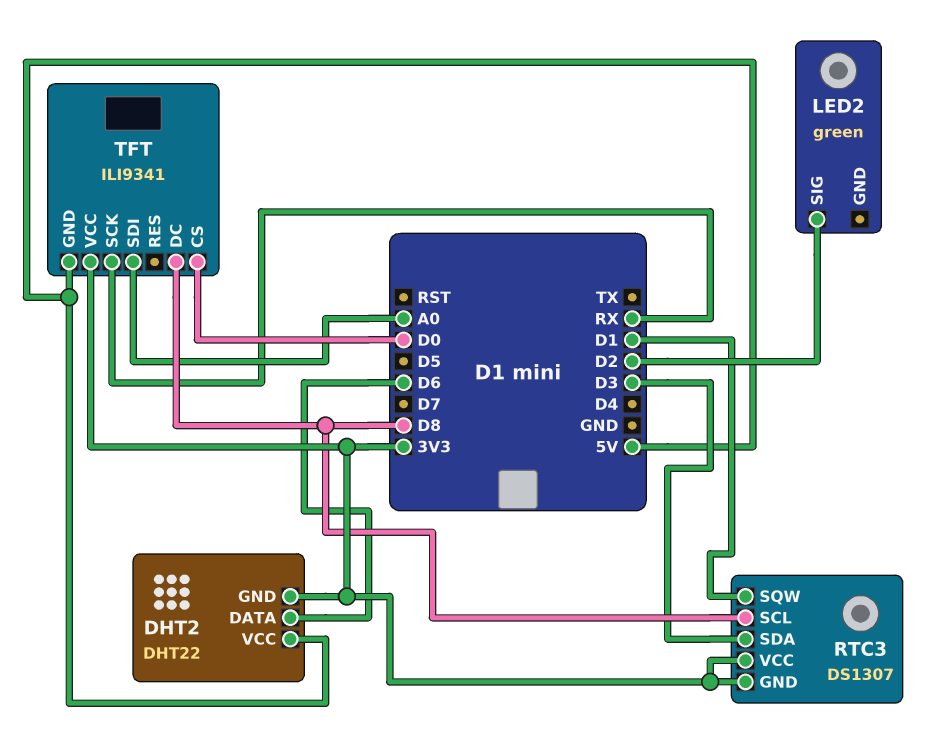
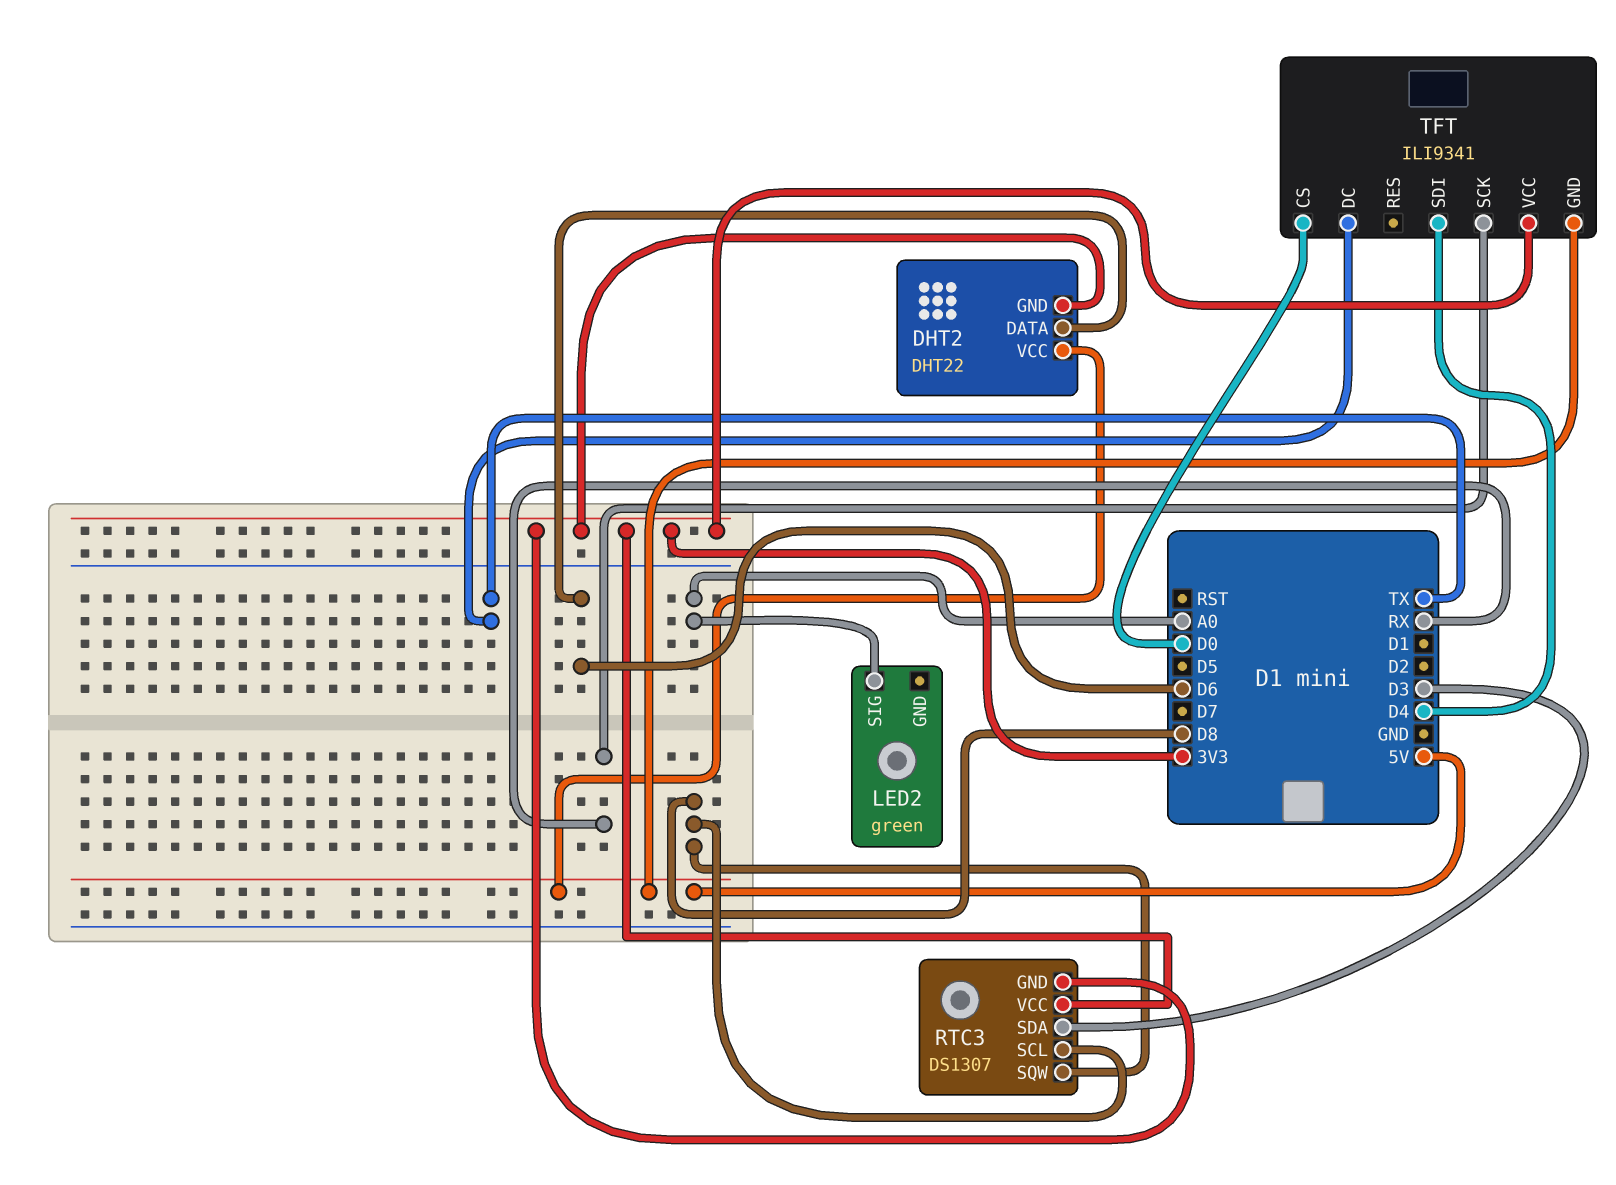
LED2 pin SIG: D2 -> A0
RTC3 pin SQW: D1 -> D8
TFT pin DC: D8 -> TX
TFT pin SDI: A0 -> D4

